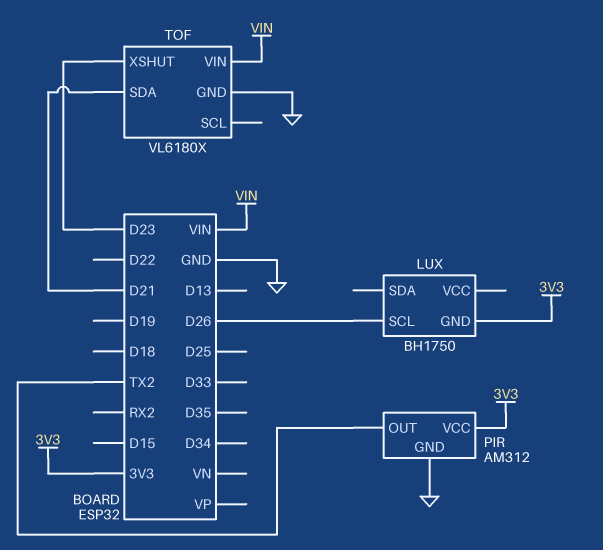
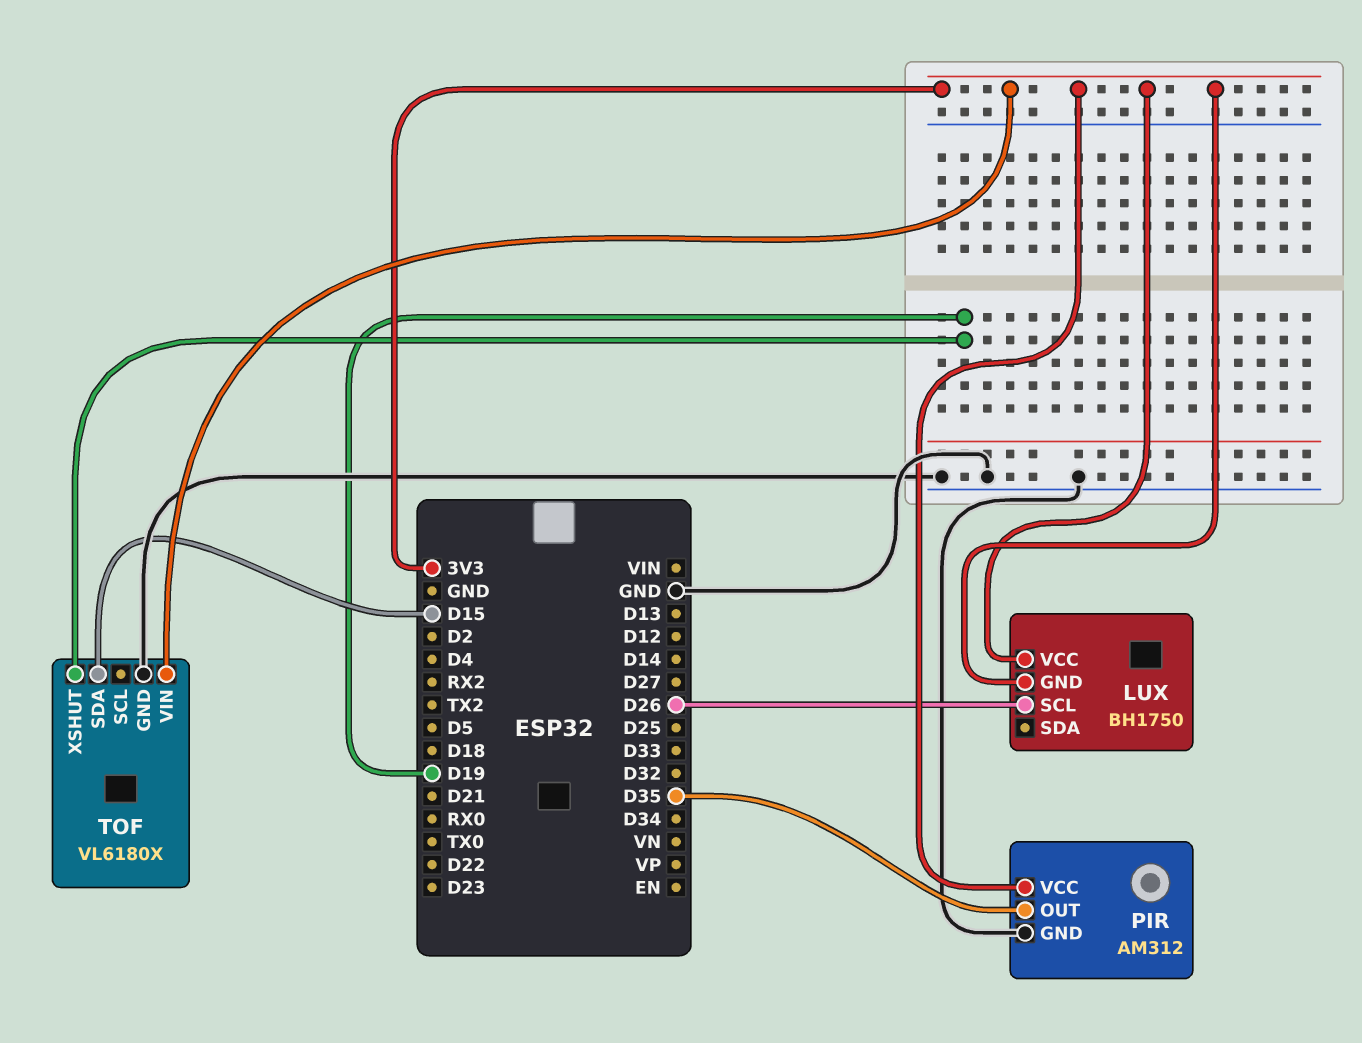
LUX pin VCC: none -> 3V3
PIR pin OUT: TX2 -> D35
TOF pin SDA: D21 -> D15
TOF pin VIN: VIN -> 3V3
TOF pin XSHUT: D23 -> D19

